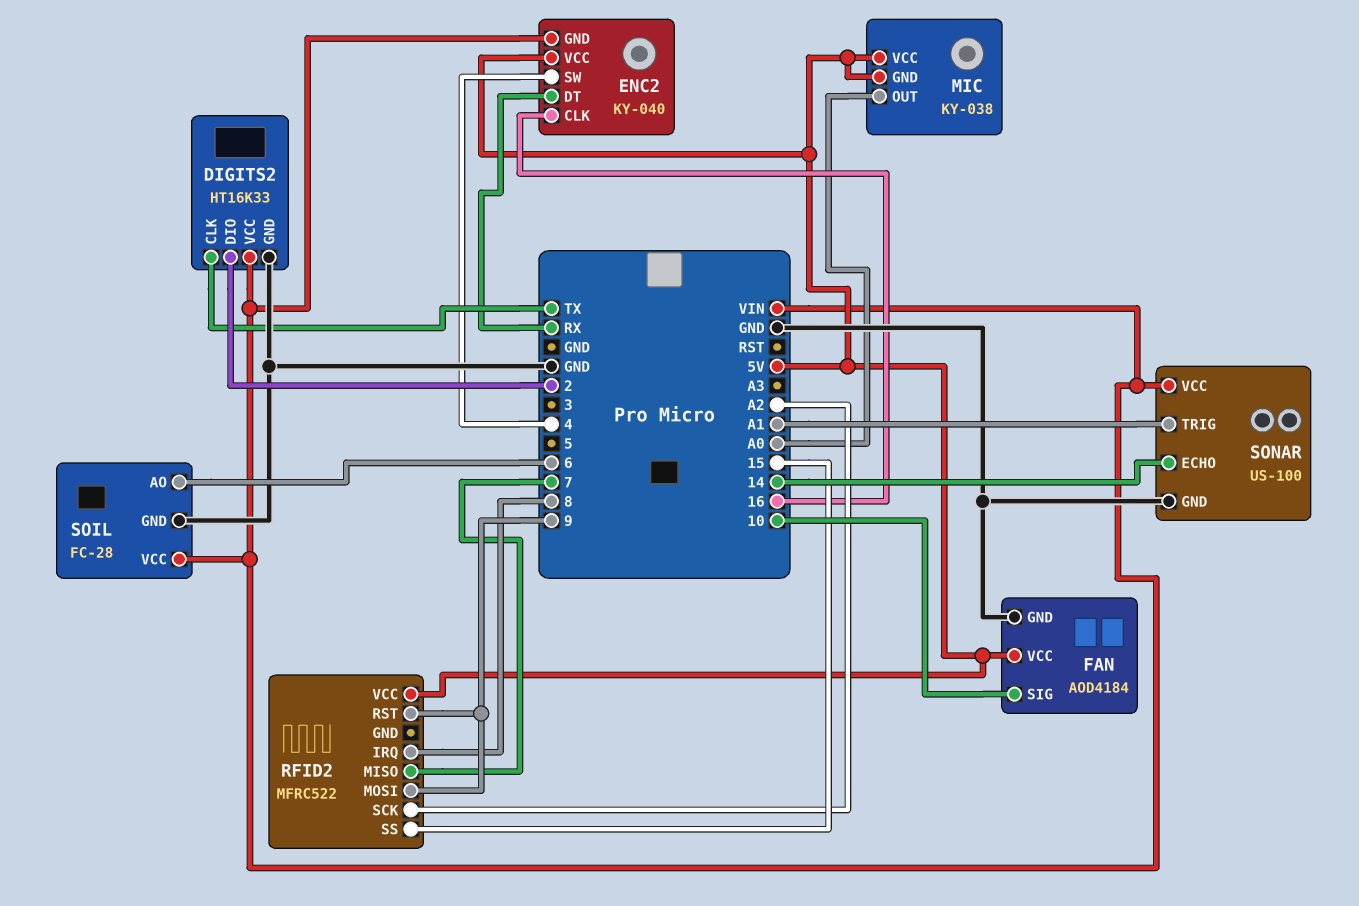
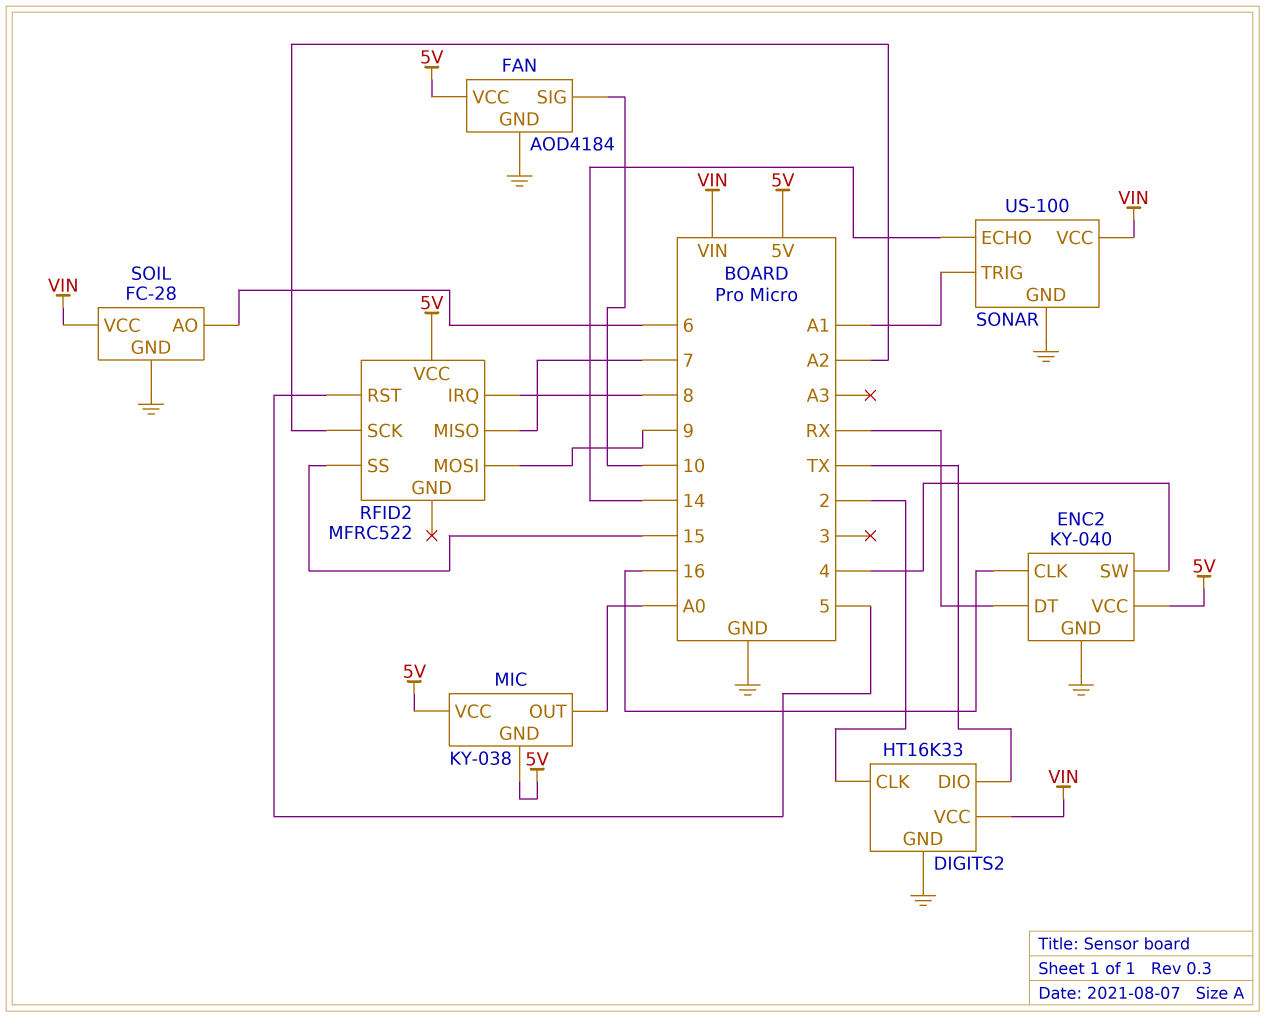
DIGITS2 pin CLK: TX -> 2
DIGITS2 pin DIO: 2 -> TX
ENC2 pin GND: VIN -> GND
RFID2 pin RST: 9 -> 5

